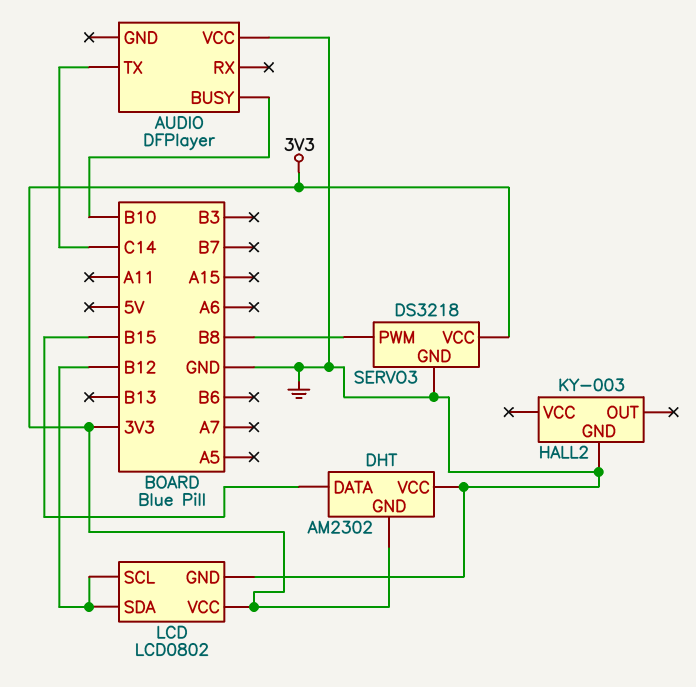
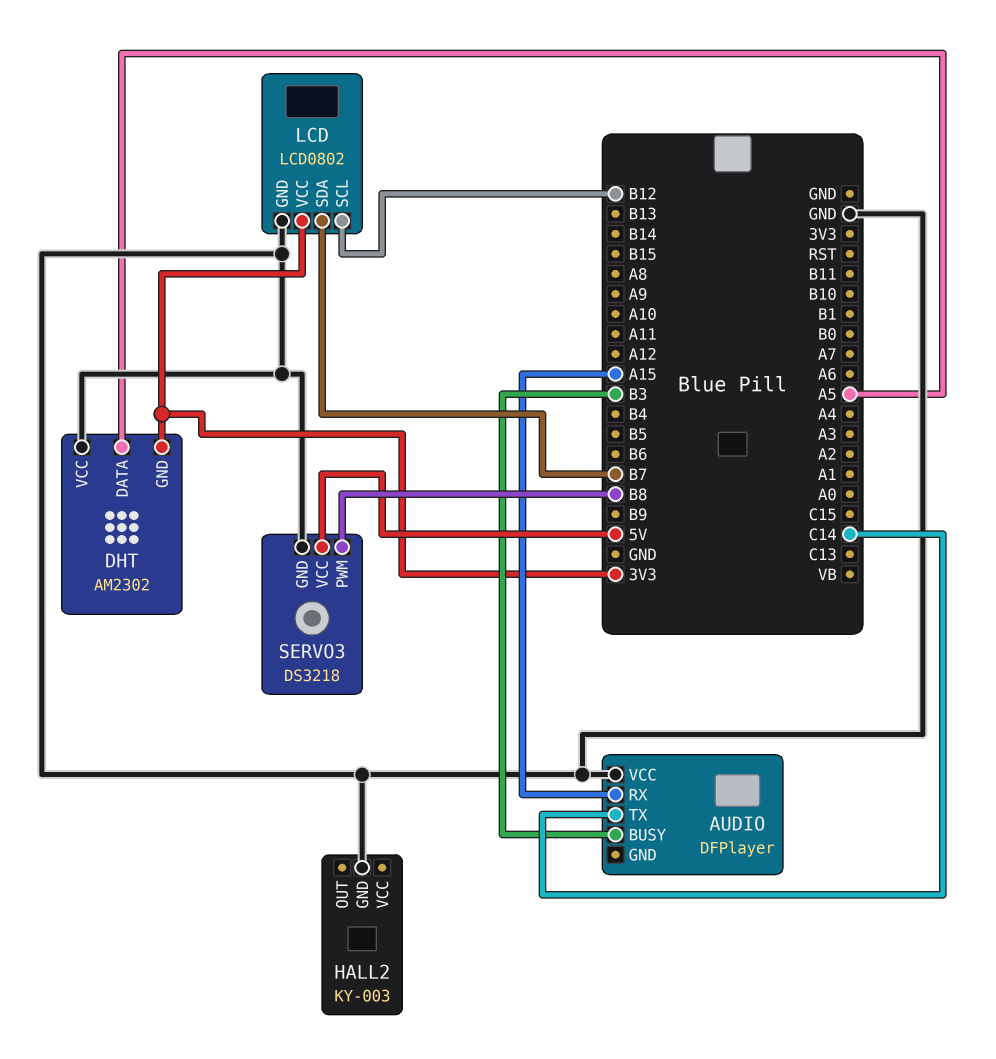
AUDIO pin BUSY: B10 -> B3
AUDIO pin RX: none -> A15
DHT pin DATA: B15 -> A5
LCD pin SDA: B12 -> B7
SERVO3 pin VCC: 3V3 -> 5V

